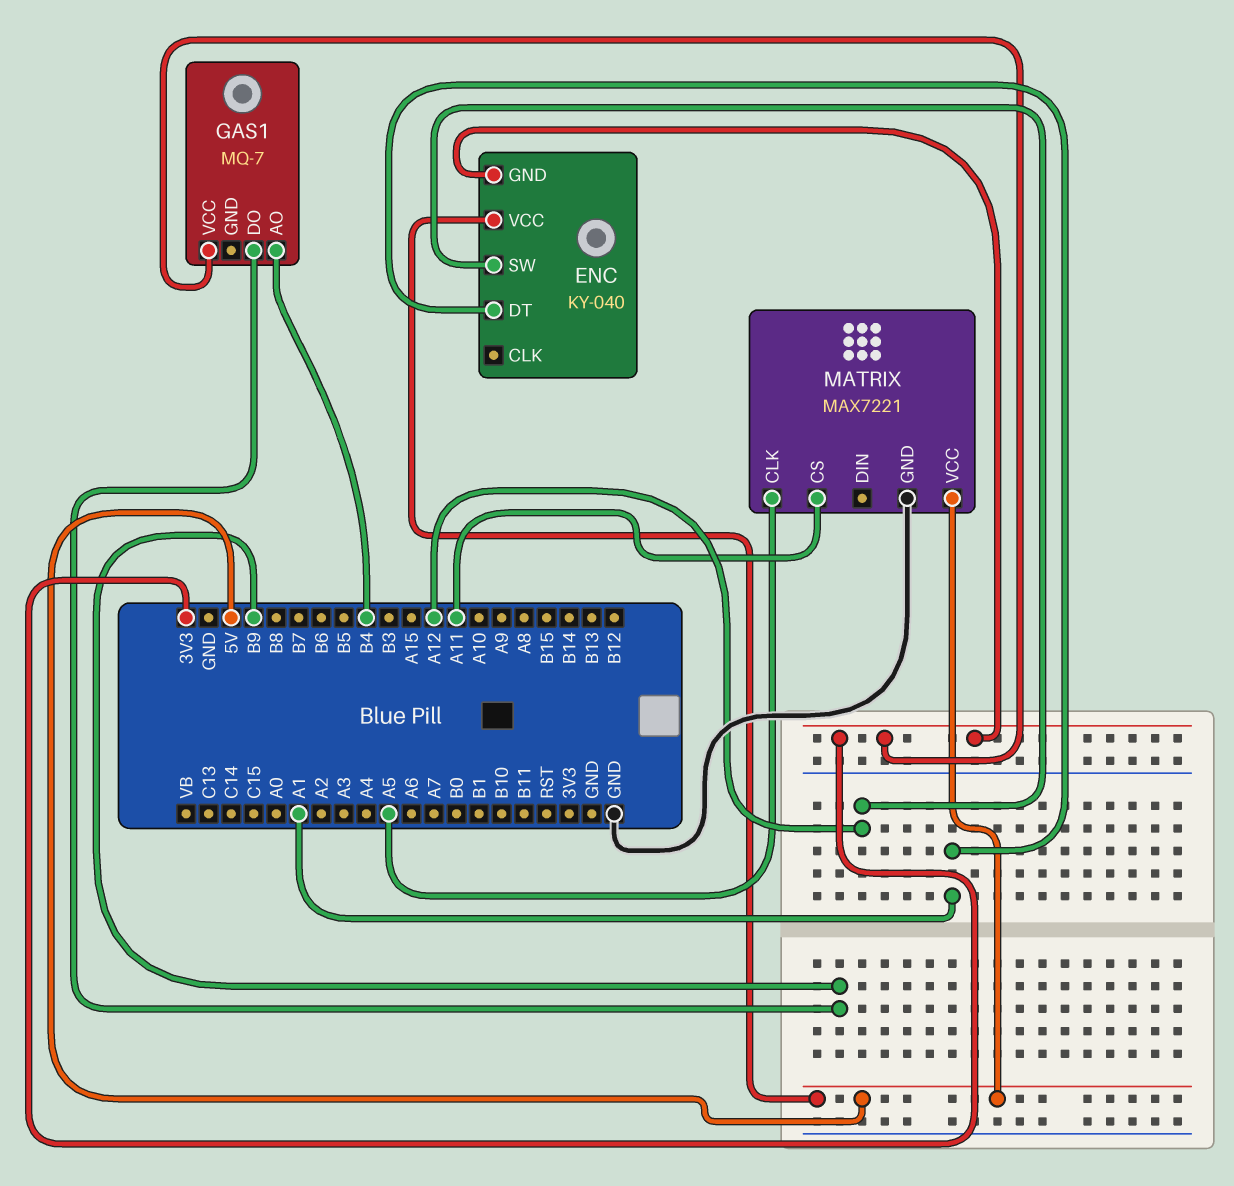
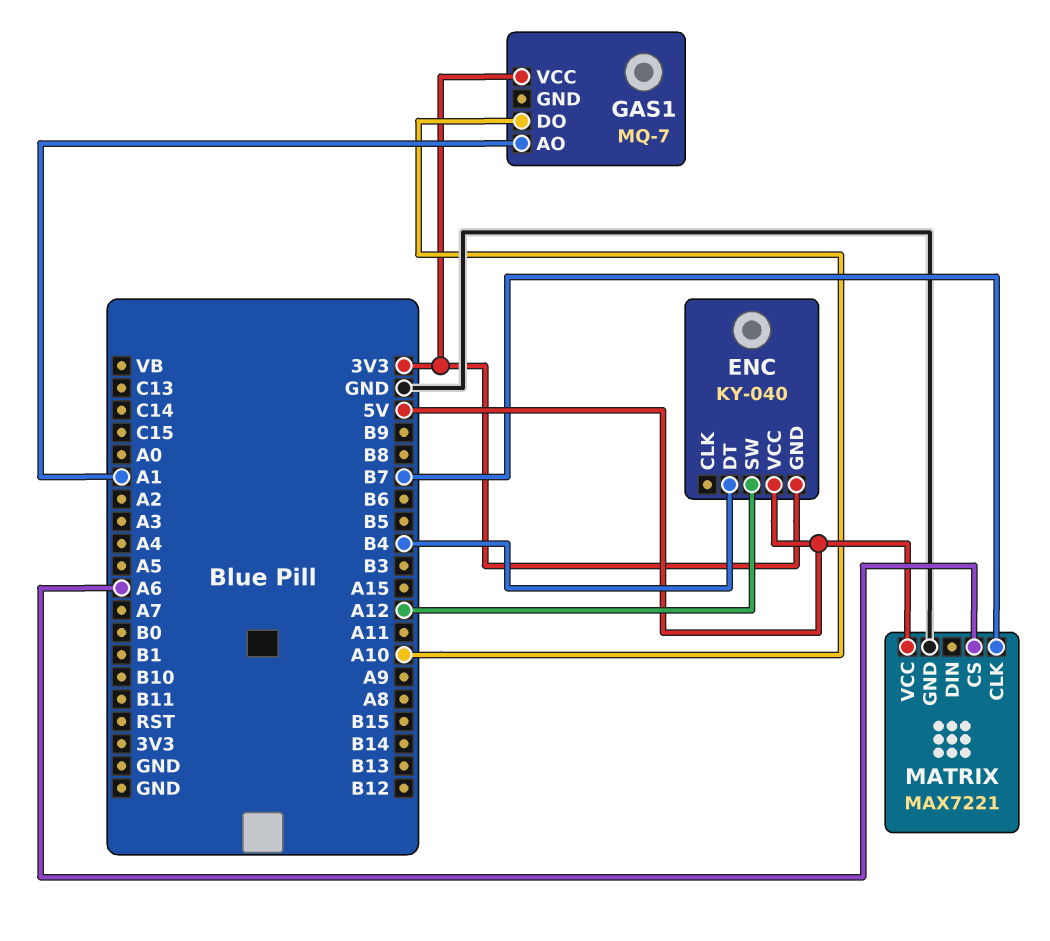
ENC pin DT: A1 -> B4
GAS1 pin AO: B4 -> A1
GAS1 pin DO: B9 -> A10
MATRIX pin CLK: A5 -> B7
MATRIX pin CS: A11 -> A6

